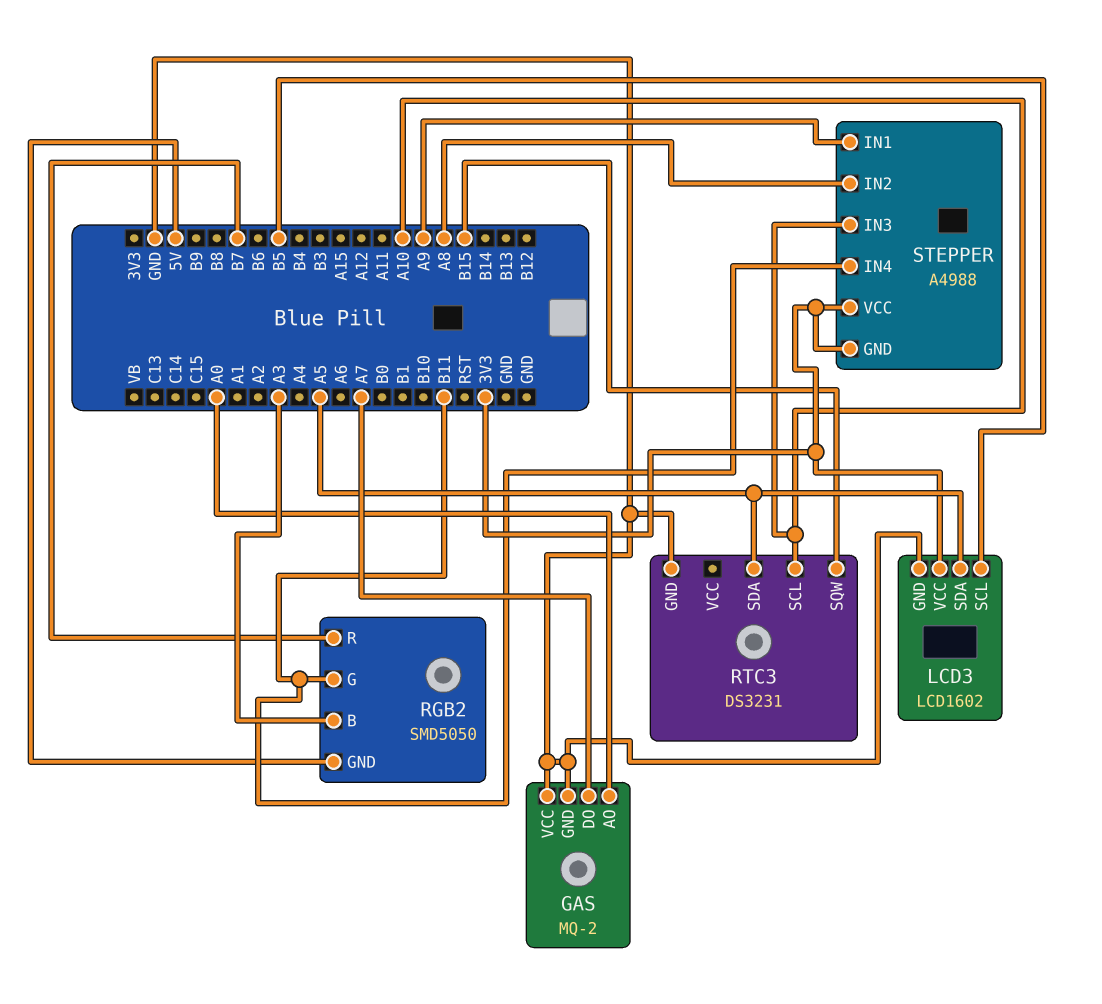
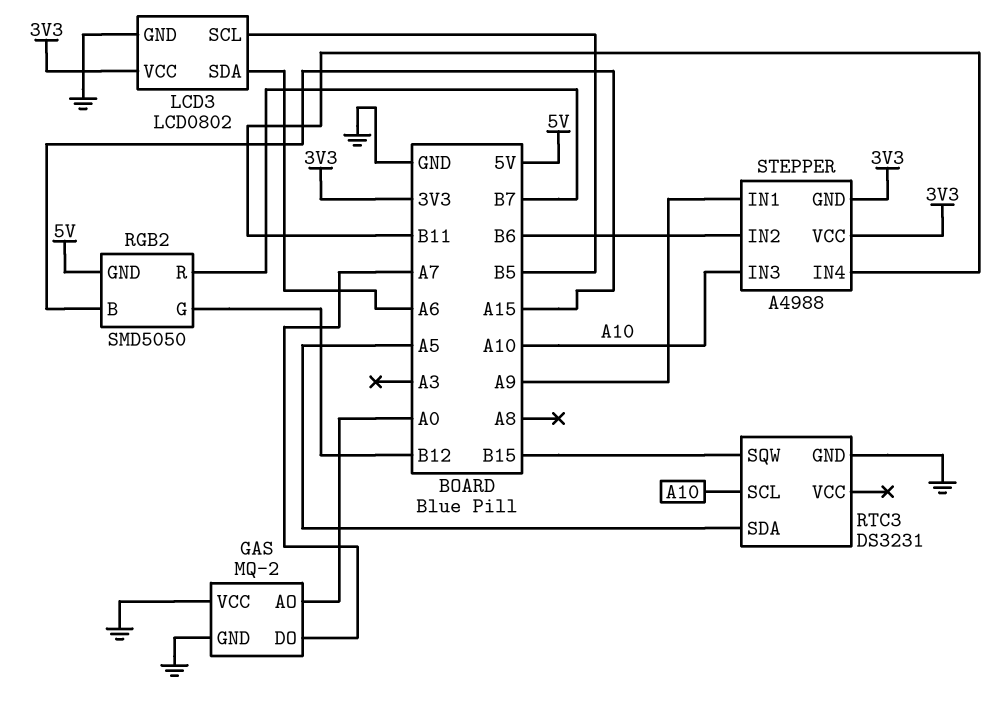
LCD3: LCD1602 -> LCD0802
LCD3 pin SDA: A5 -> A6
RGB2 pin B: A3 -> A15
RGB2 pin G: B11 -> B12
STEPPER pin IN2: A8 -> B6

